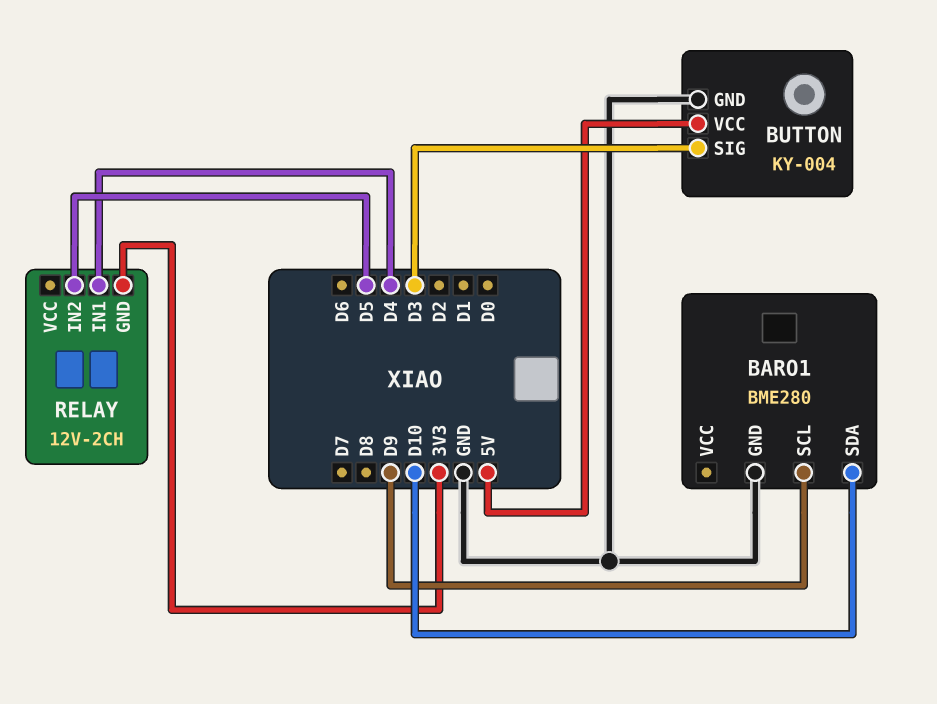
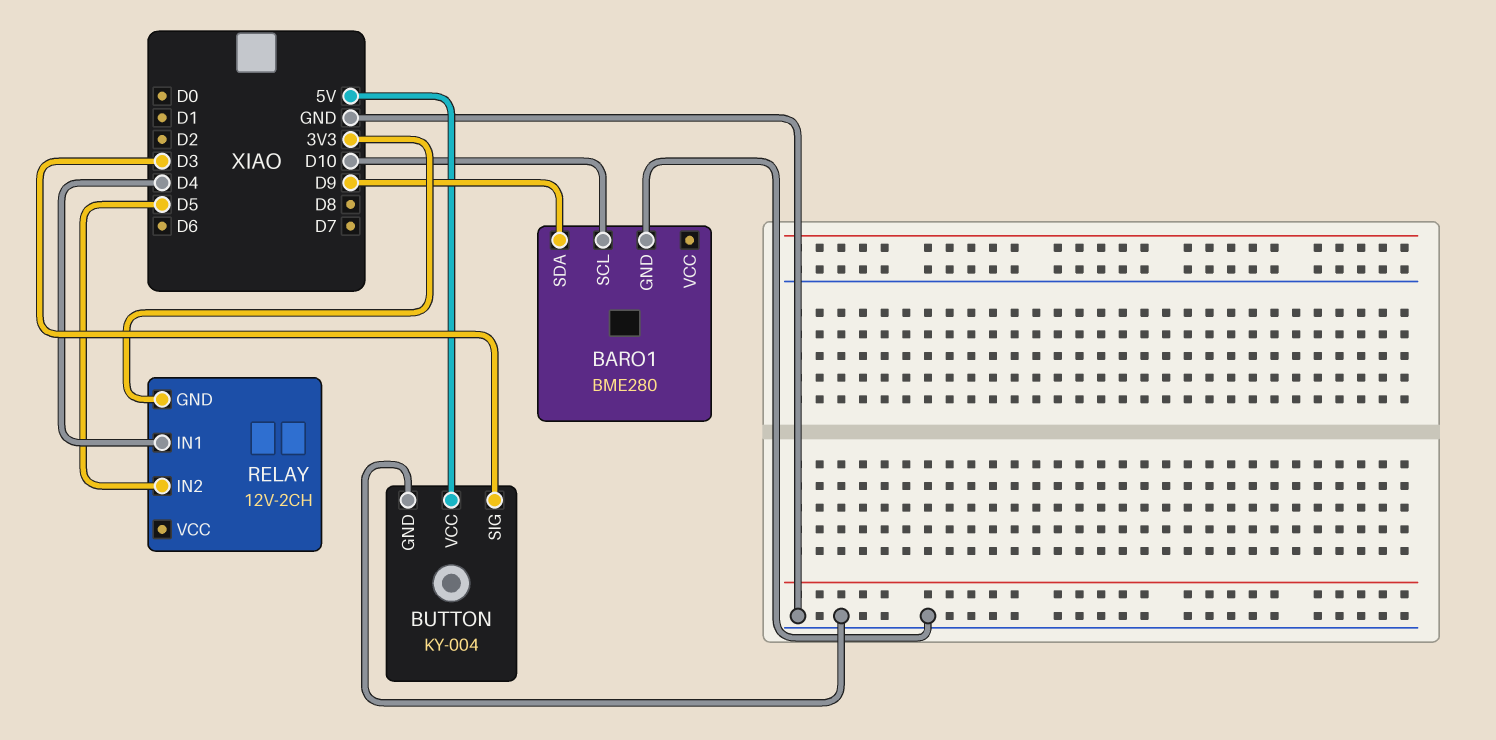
BARO1 pin SCL: D9 -> D10
BARO1 pin SDA: D10 -> D9

